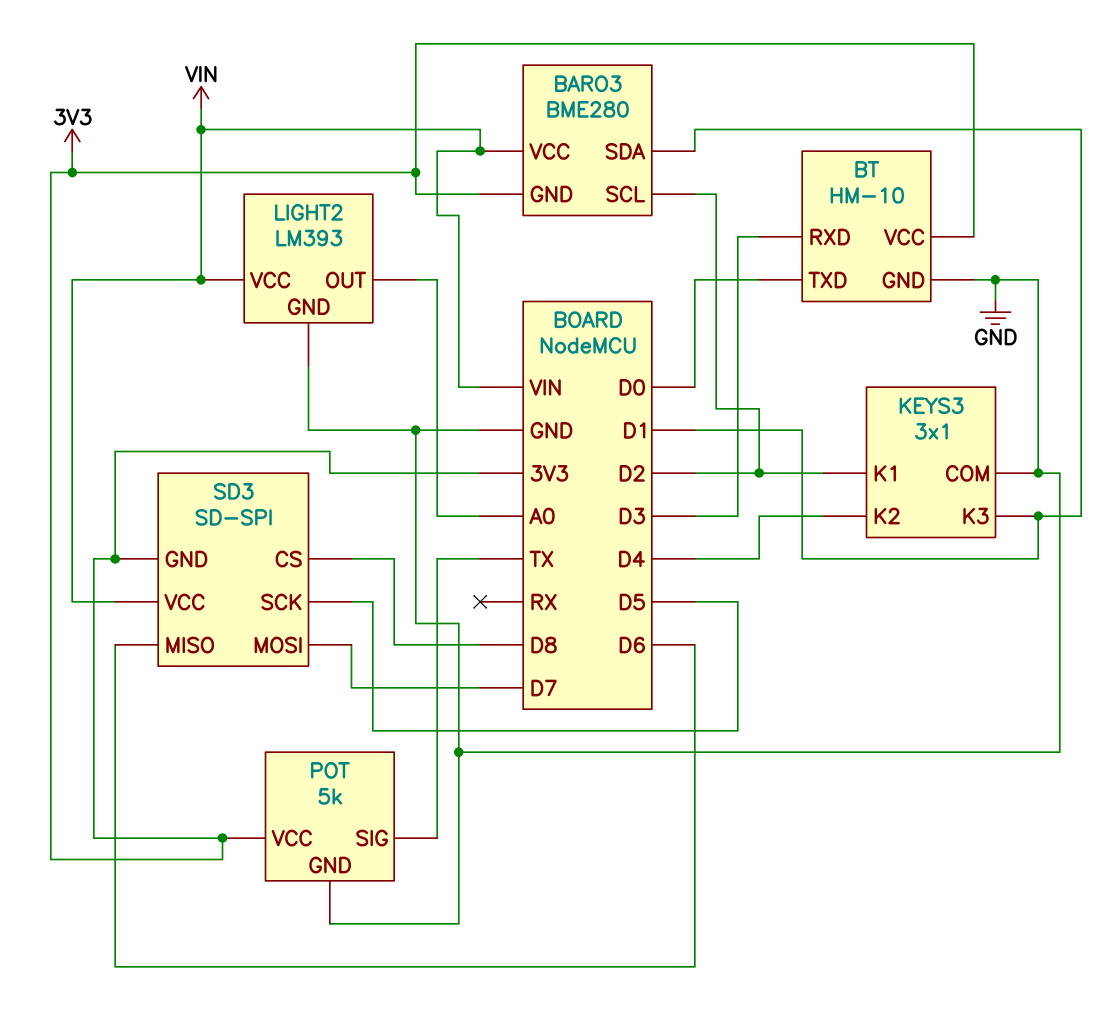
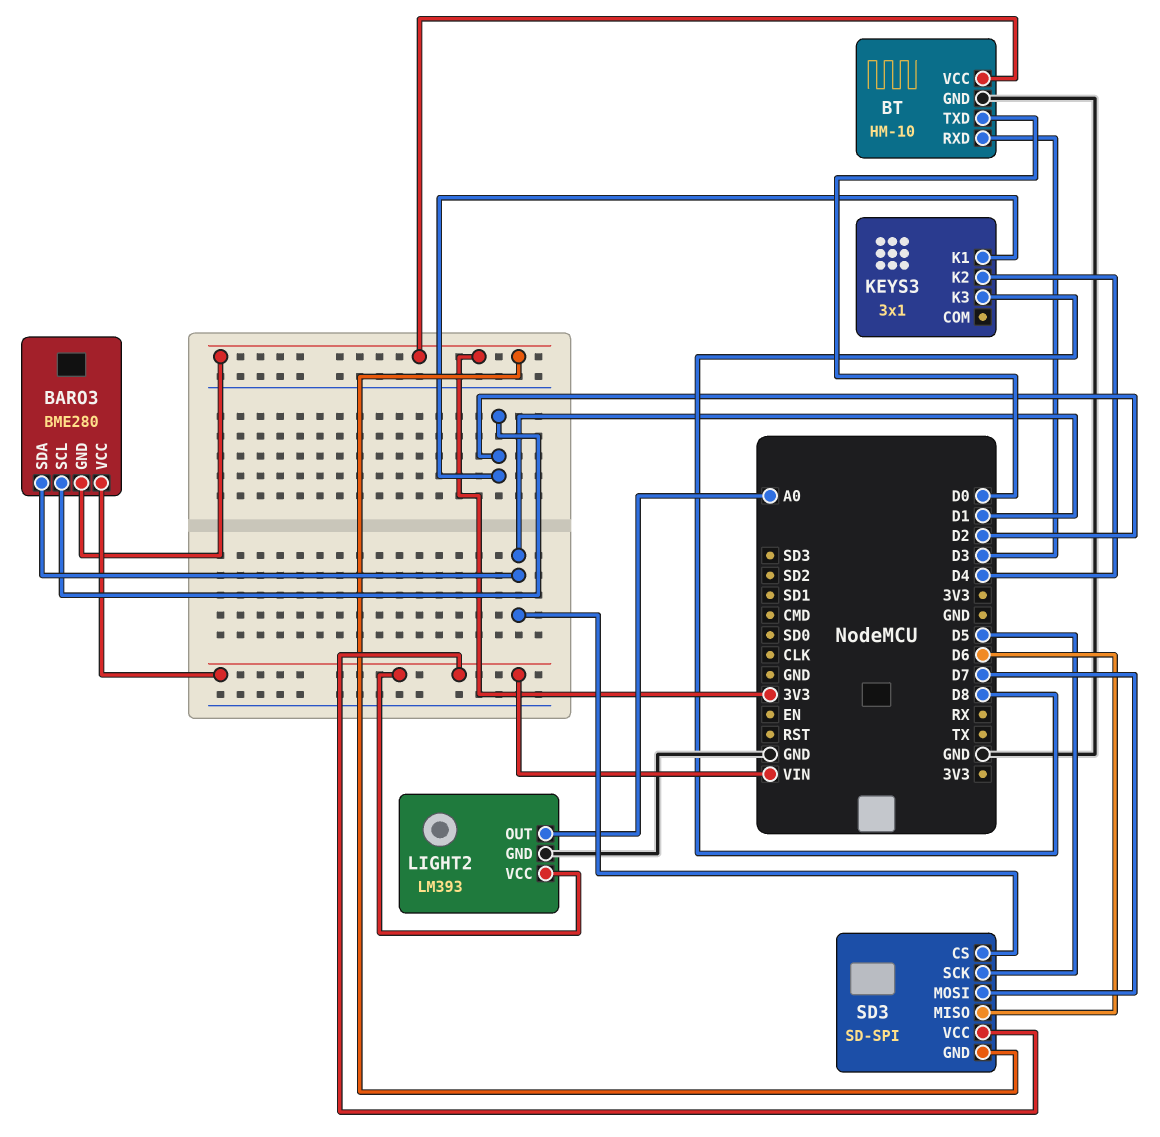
KEYS3 pin COM: GND -> none
KEYS3 pin K3: D1 -> D8
POT: 5k -> none
POT pin GND: GND -> none
POT pin SIG: TX -> none
POT pin VCC: 3V3 -> none
SD3 pin CS: D8 -> D1

